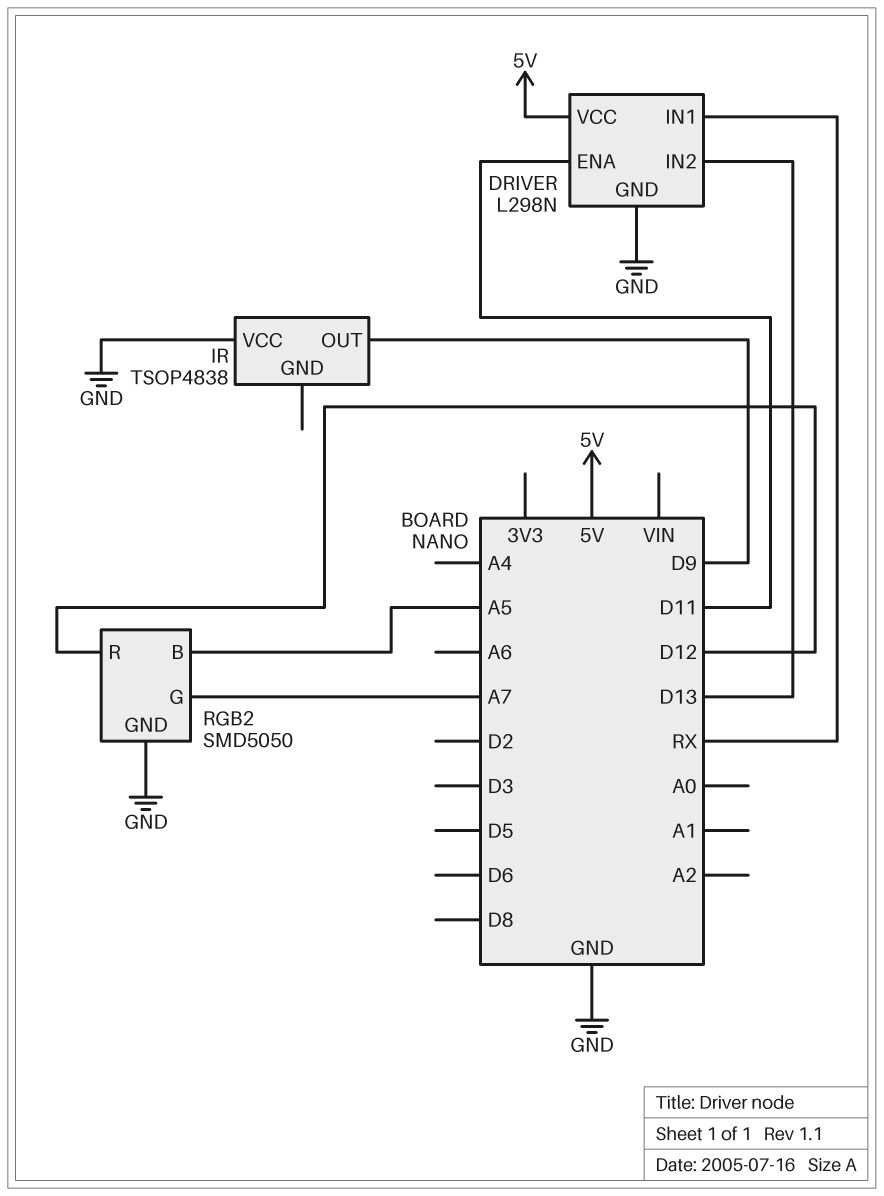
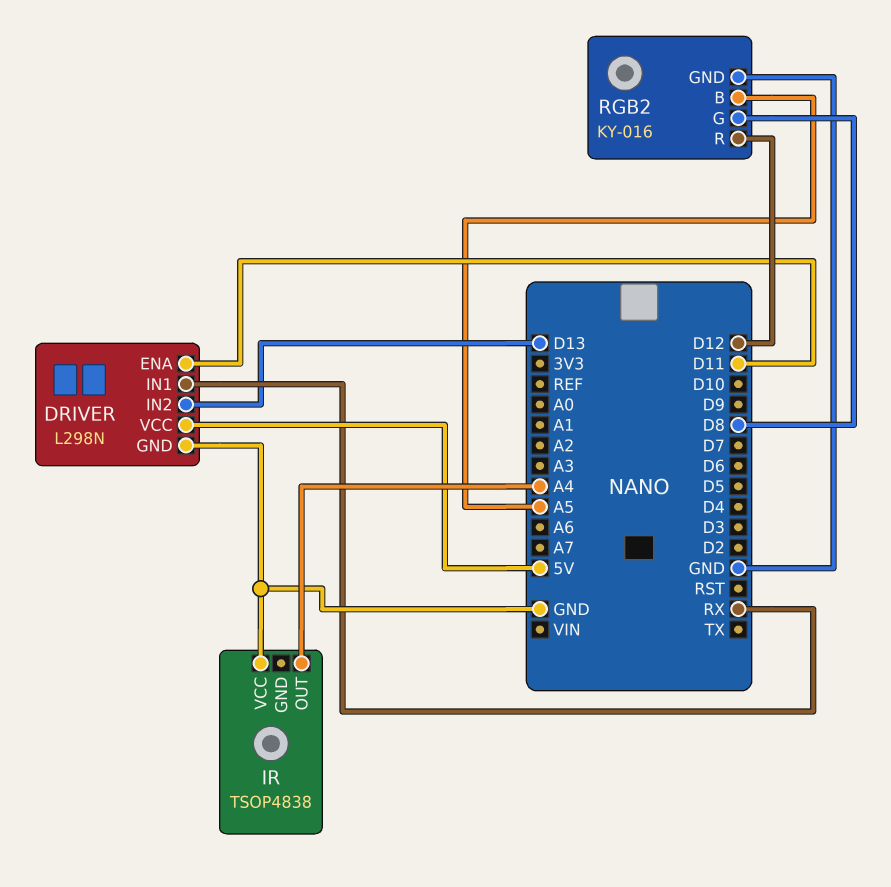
IR pin OUT: D9 -> A4
RGB2: SMD5050 -> KY-016
RGB2 pin G: A7 -> D8

